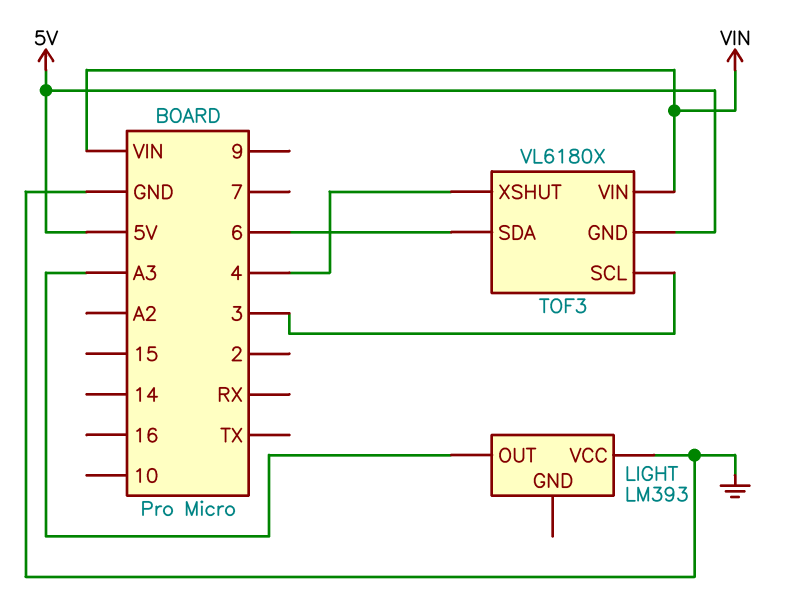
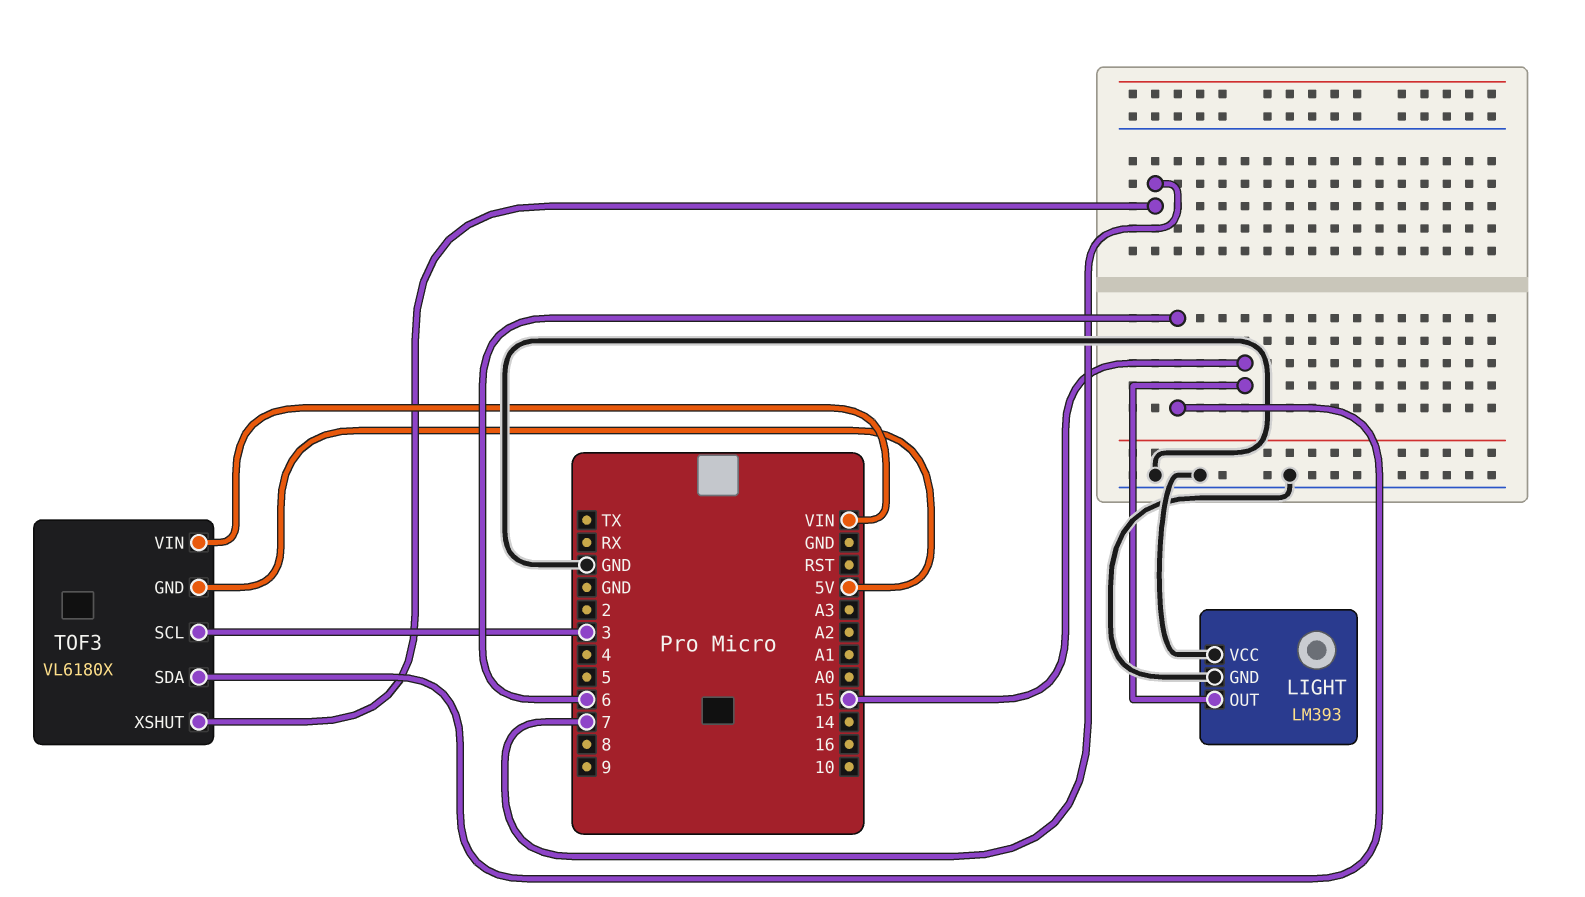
LIGHT pin GND: none -> GND
LIGHT pin OUT: A3 -> 15
TOF3 pin XSHUT: 4 -> 7

